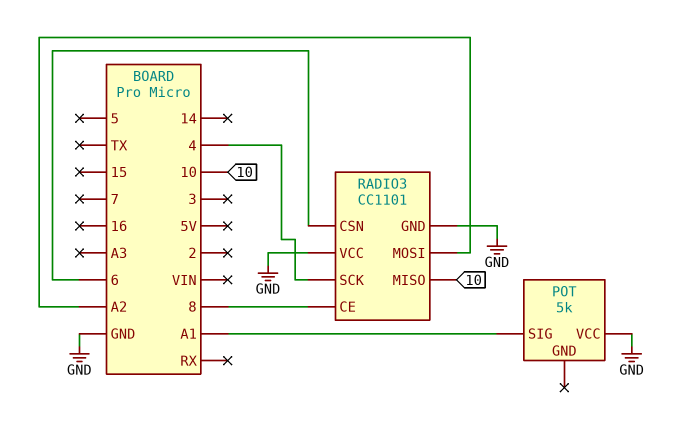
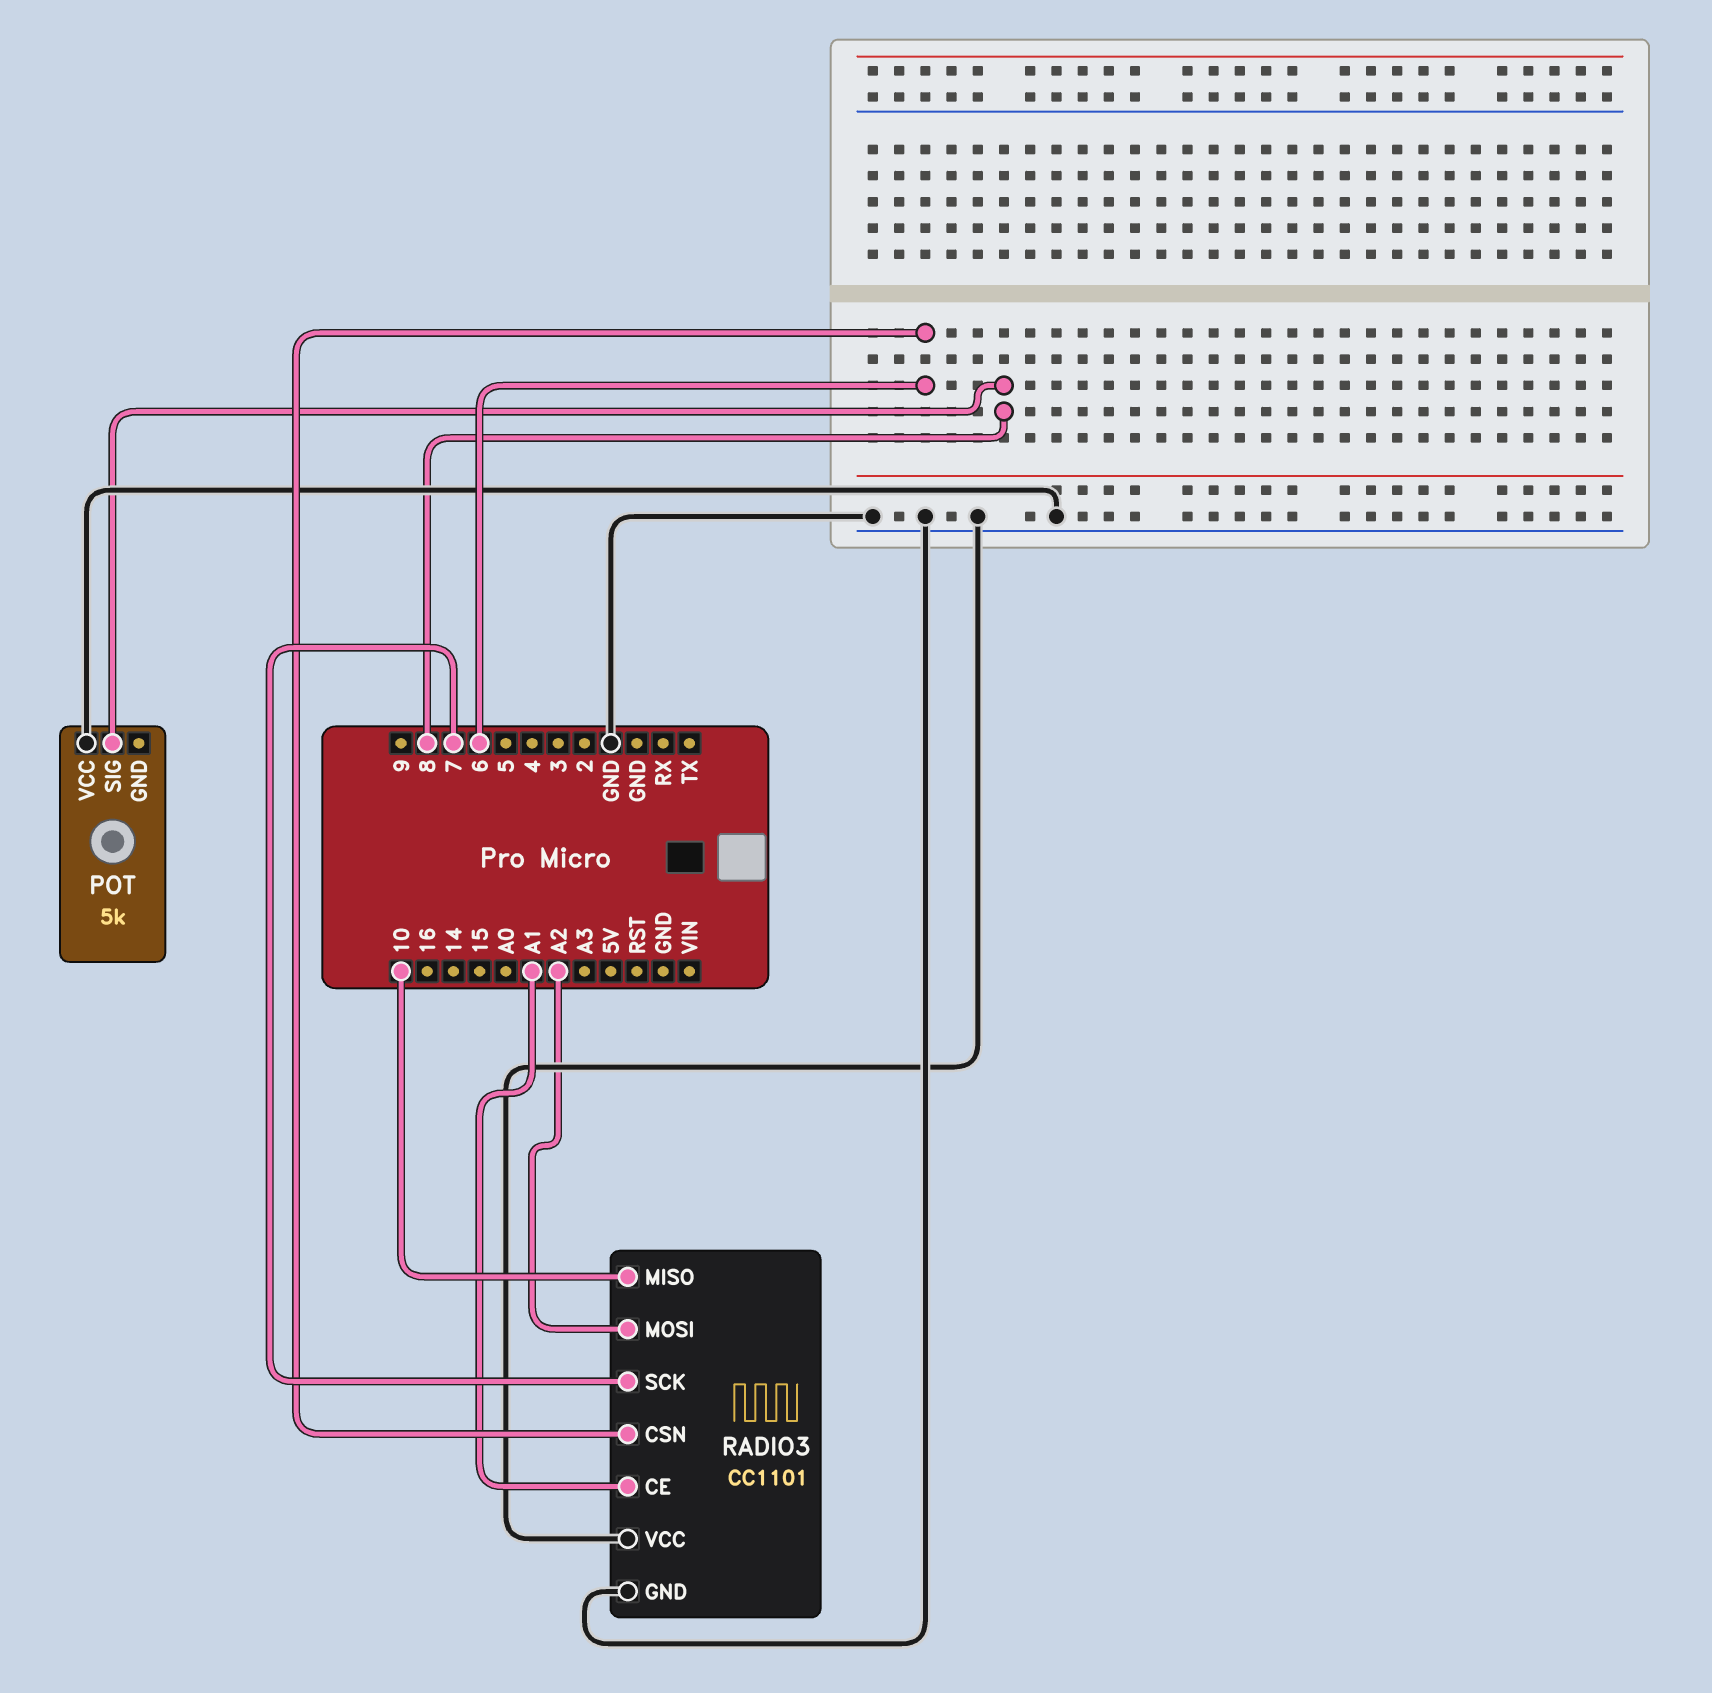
POT pin SIG: A1 -> 8
RADIO3 pin CE: 8 -> A1
RADIO3 pin SCK: 4 -> 7

